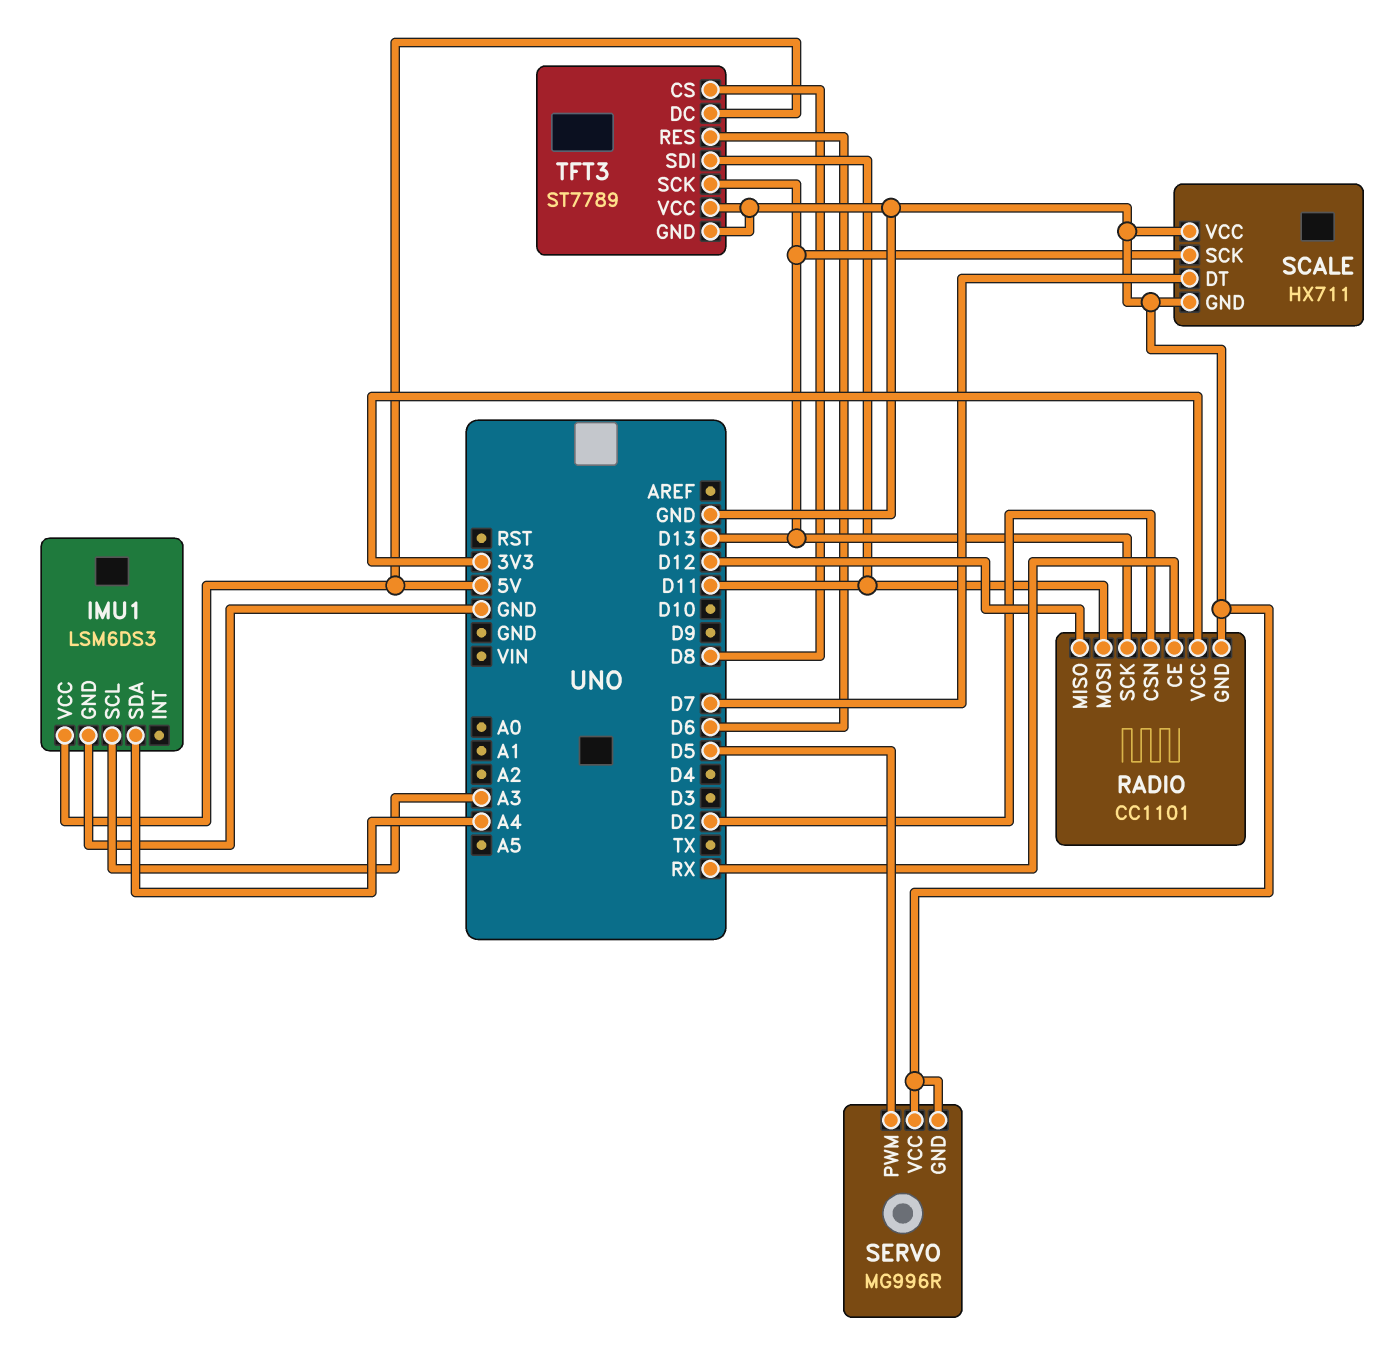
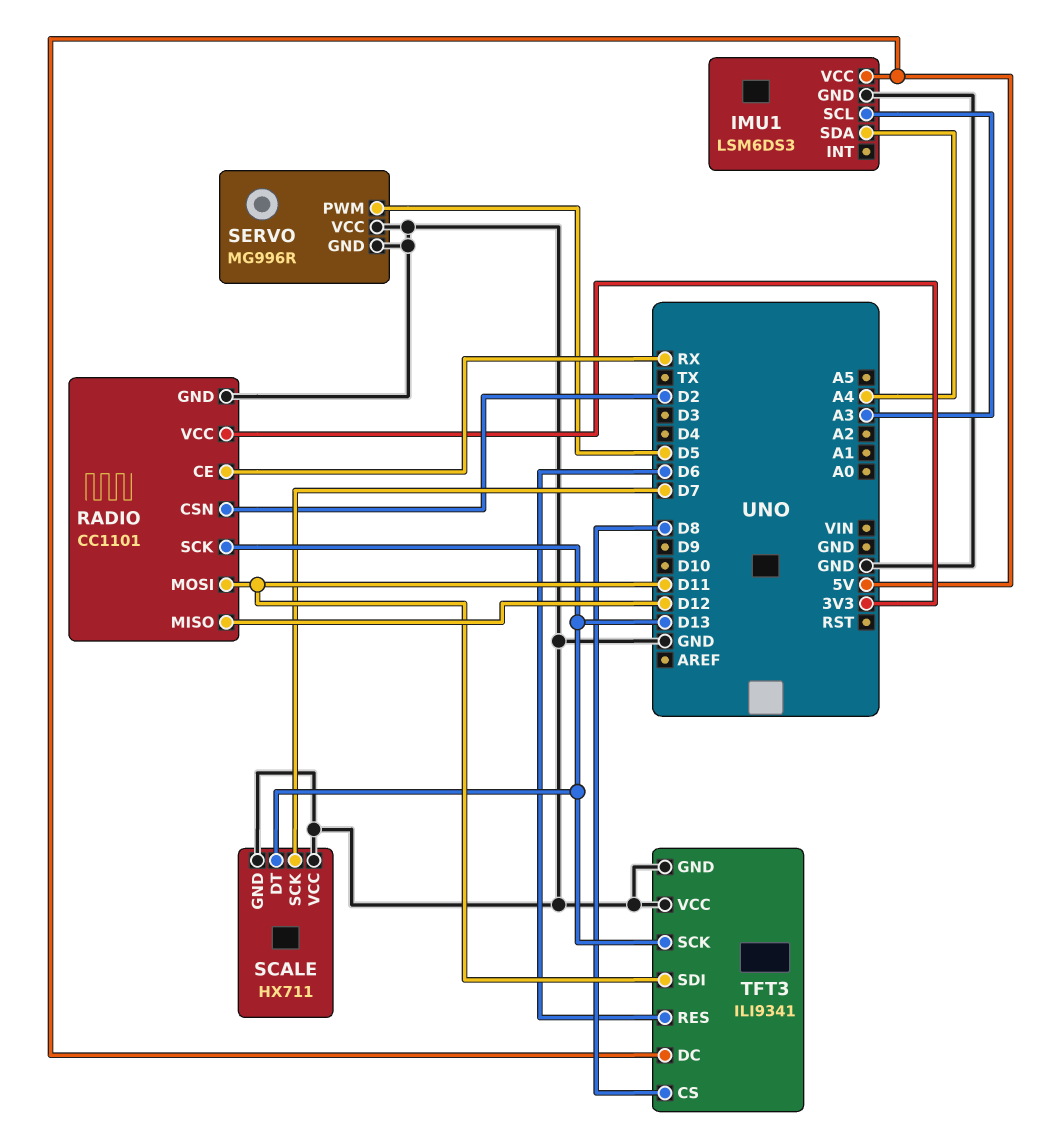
SCALE pin DT: D7 -> D13
SCALE pin SCK: D13 -> D7
TFT3: ST7789 -> ILI9341

